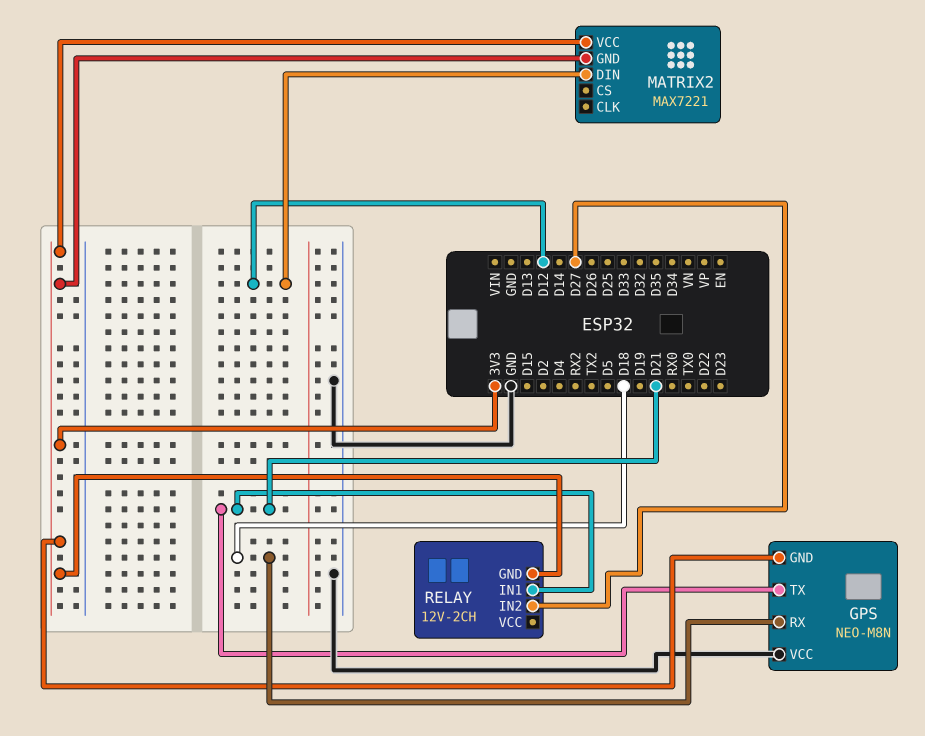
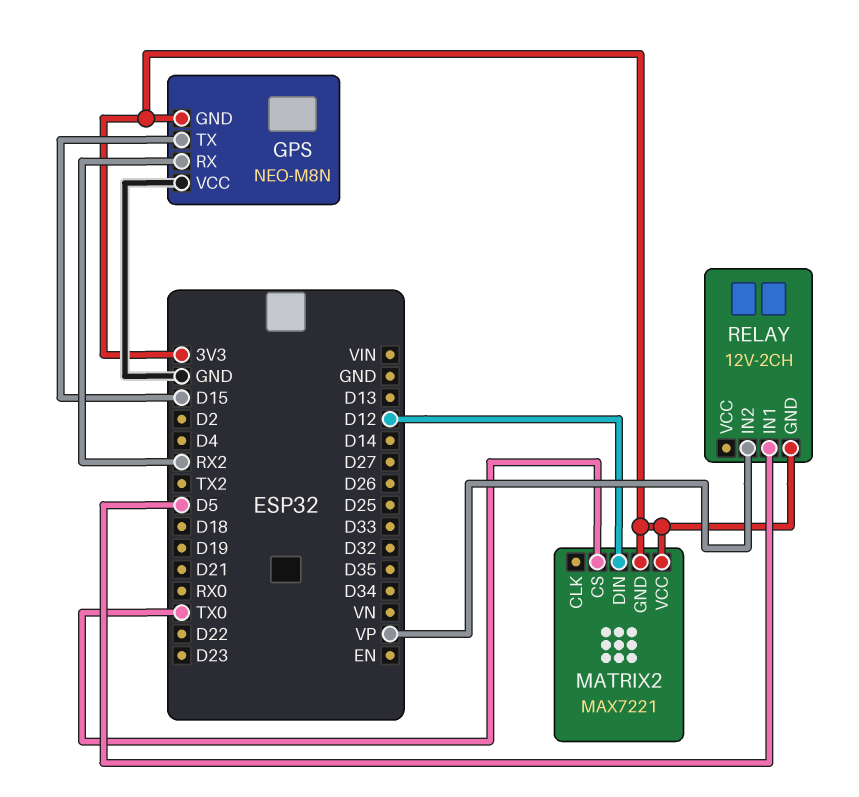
GPS pin RX: D18 -> RX2
GPS pin TX: D21 -> D15
MATRIX2 pin CS: none -> TX0
RELAY pin IN1: D21 -> D5
RELAY pin IN2: D27 -> VP

